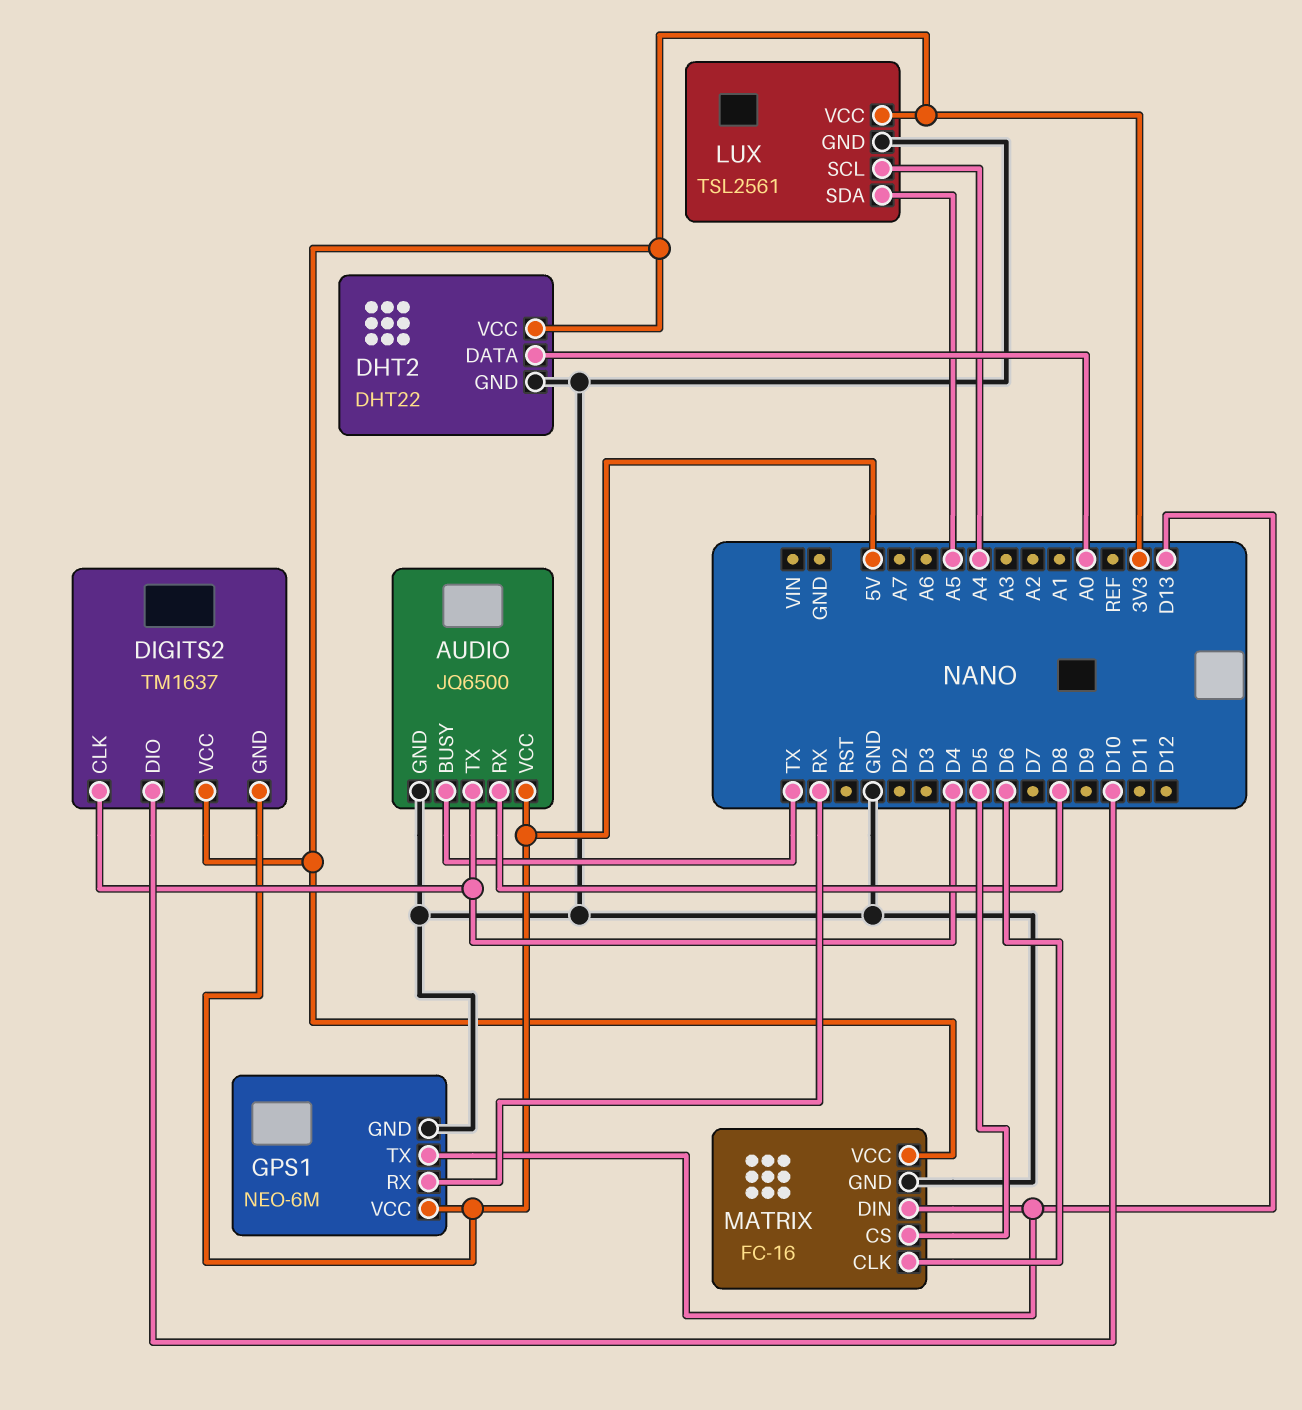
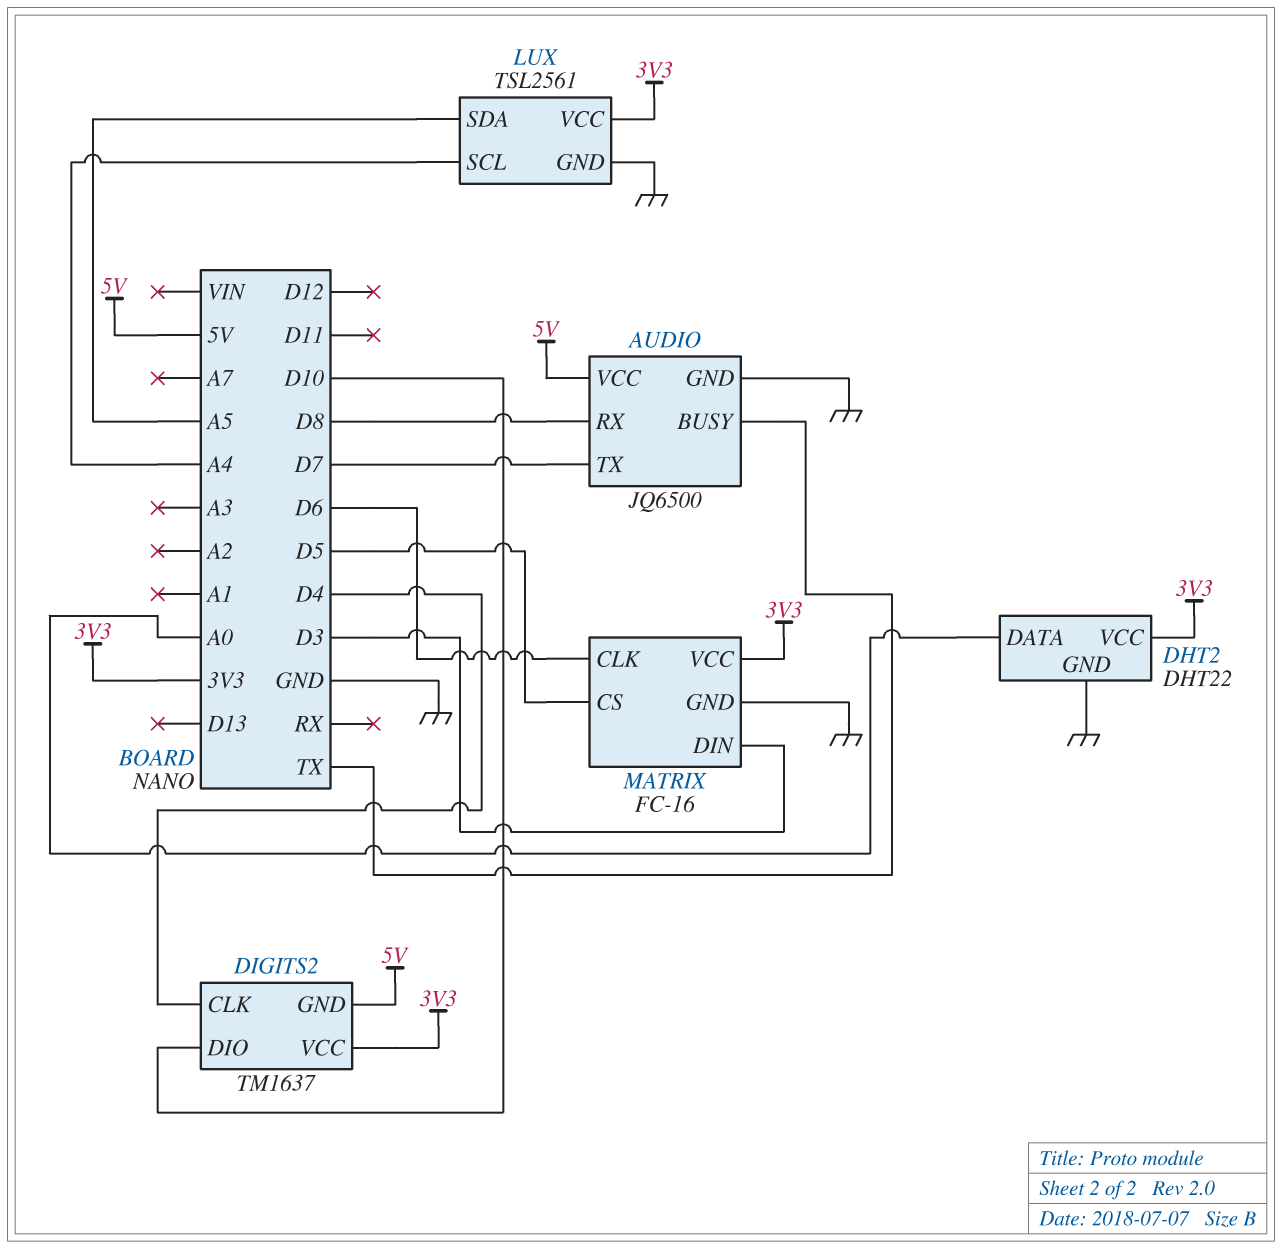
AUDIO pin TX: D4 -> D7
GPS1: NEO-6M -> none
GPS1 pin GND: GND -> none
GPS1 pin RX: RX -> none
GPS1 pin TX: D13 -> none
GPS1 pin VCC: 5V -> none
MATRIX pin DIN: D13 -> D3

